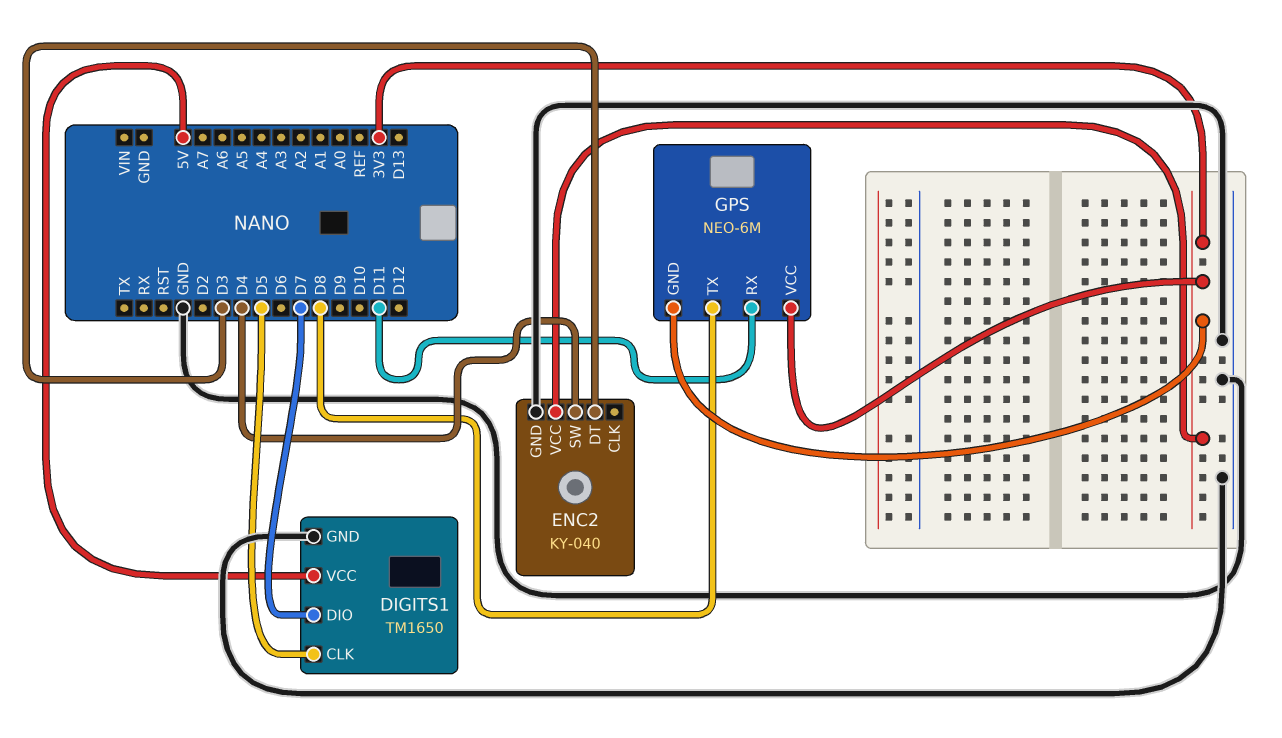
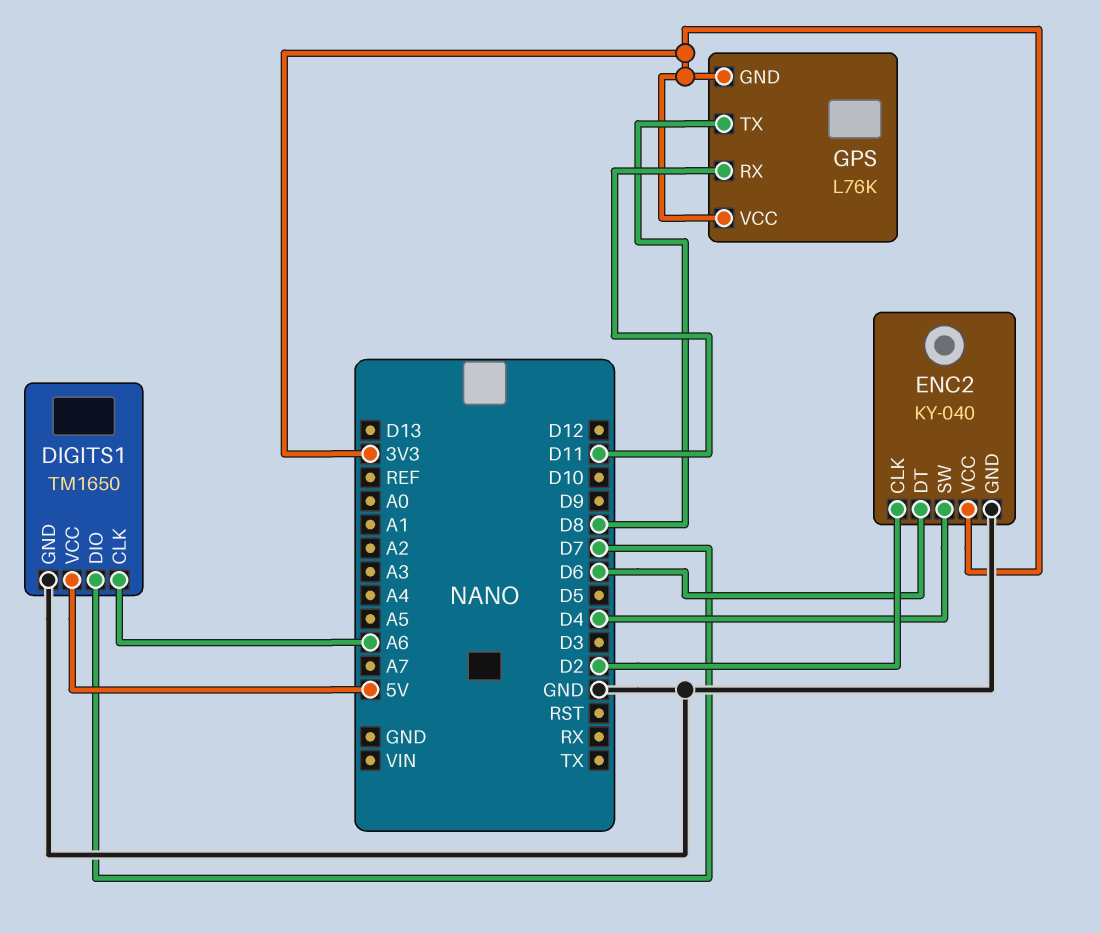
DIGITS1 pin CLK: D5 -> A6
ENC2 pin CLK: none -> D2
ENC2 pin DT: D3 -> D6
GPS: NEO-6M -> L76K

